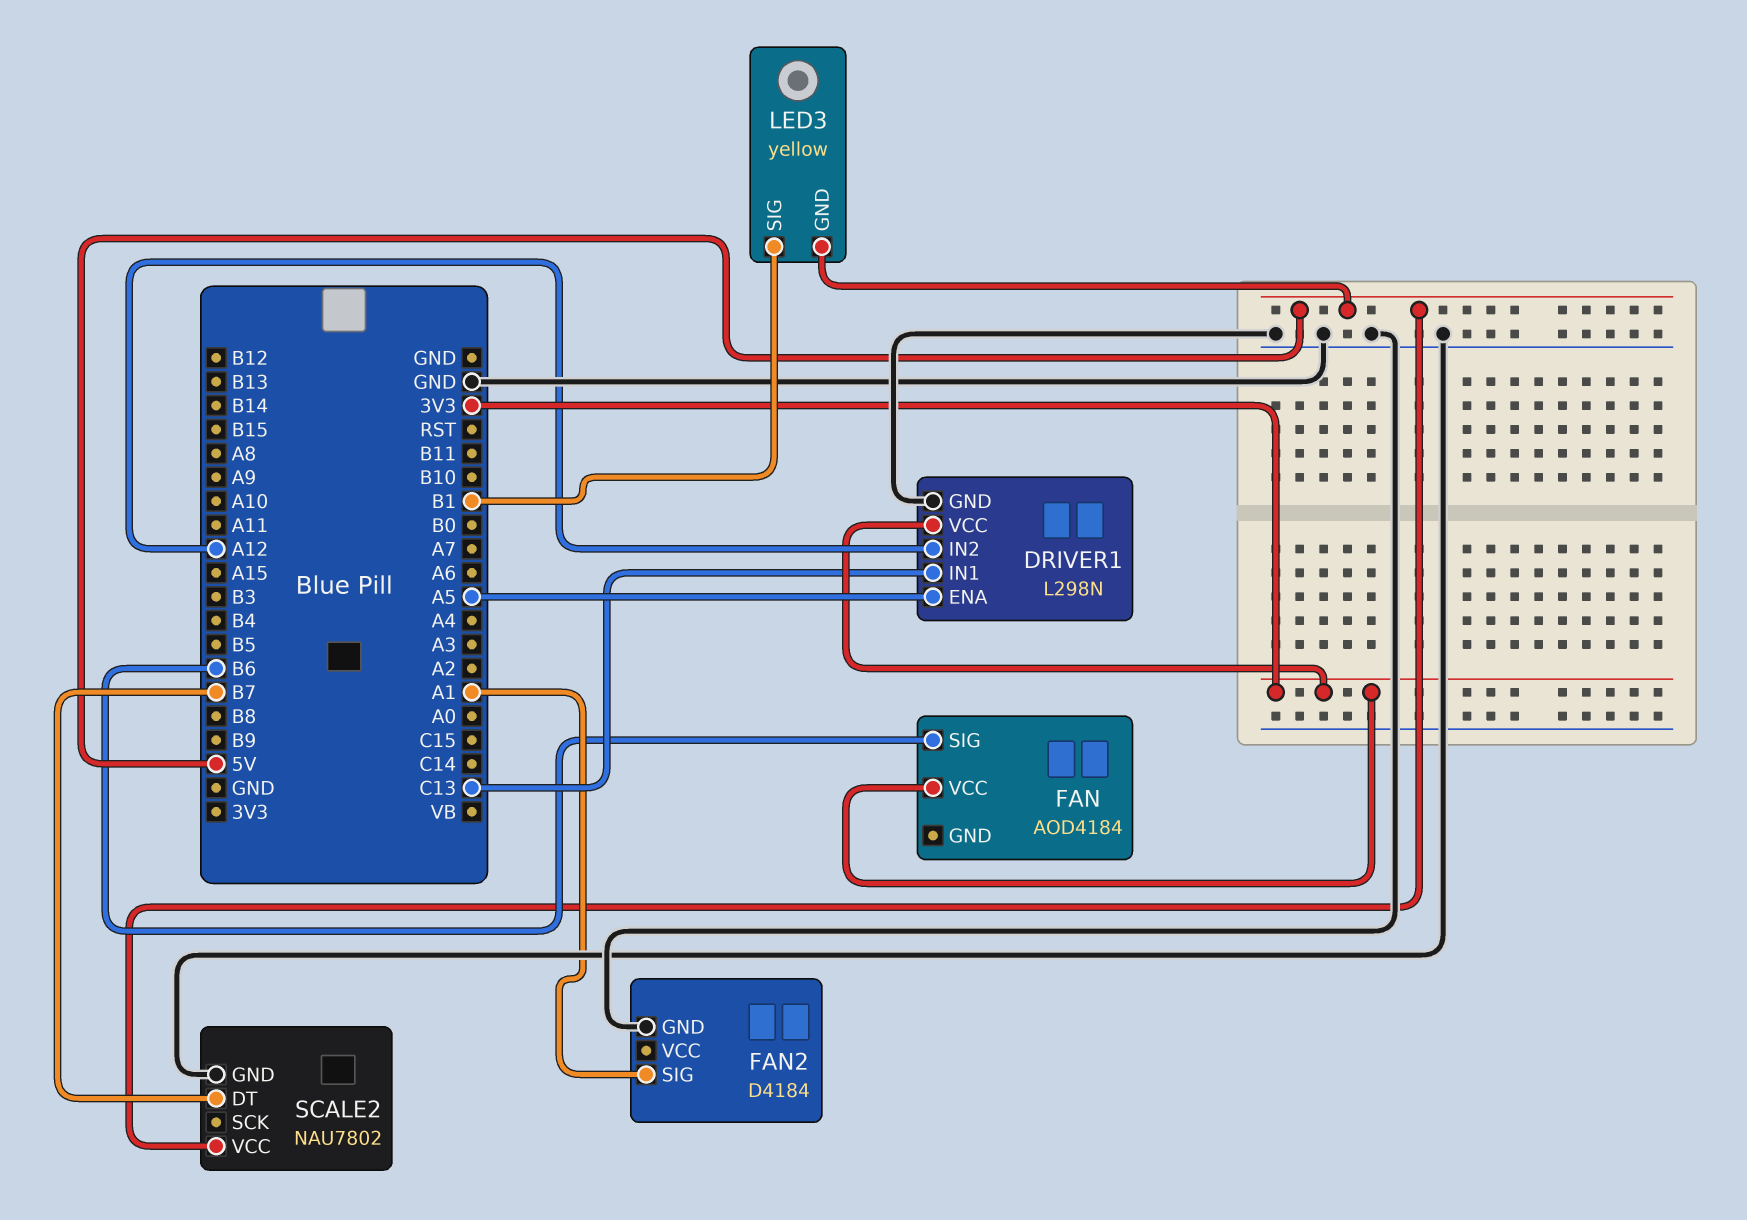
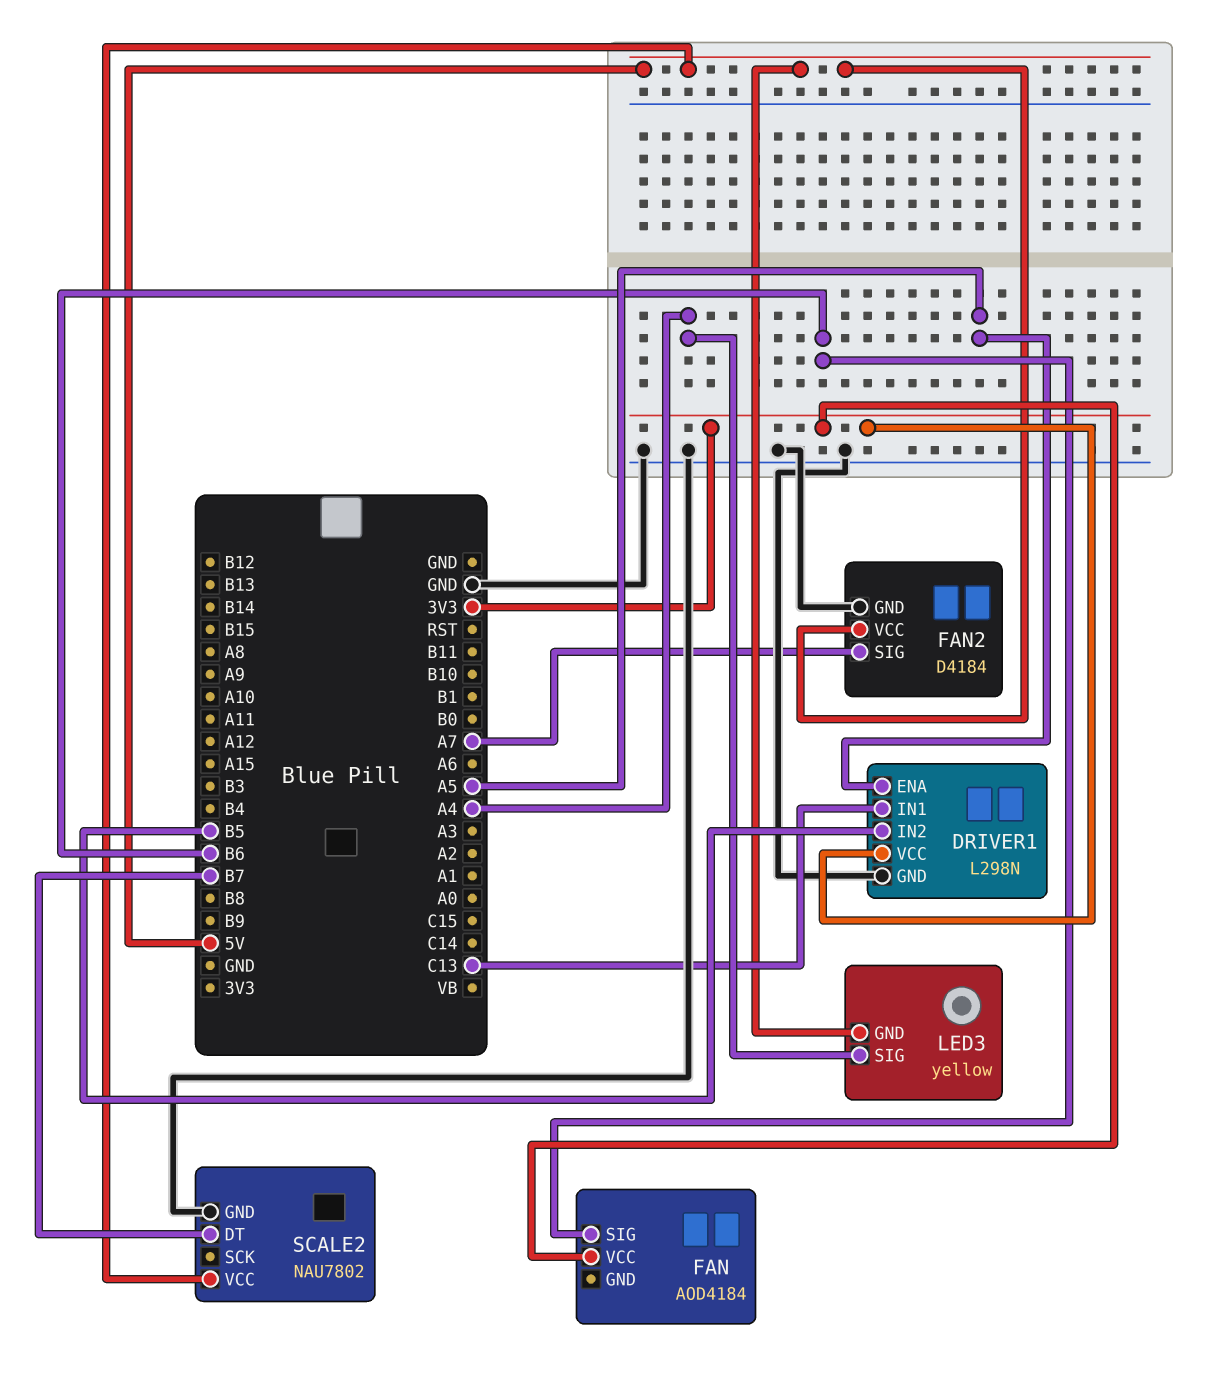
DRIVER1 pin IN2: A12 -> B5
FAN2 pin SIG: A1 -> A7
FAN2 pin VCC: none -> 5V
LED3 pin SIG: B1 -> A4

